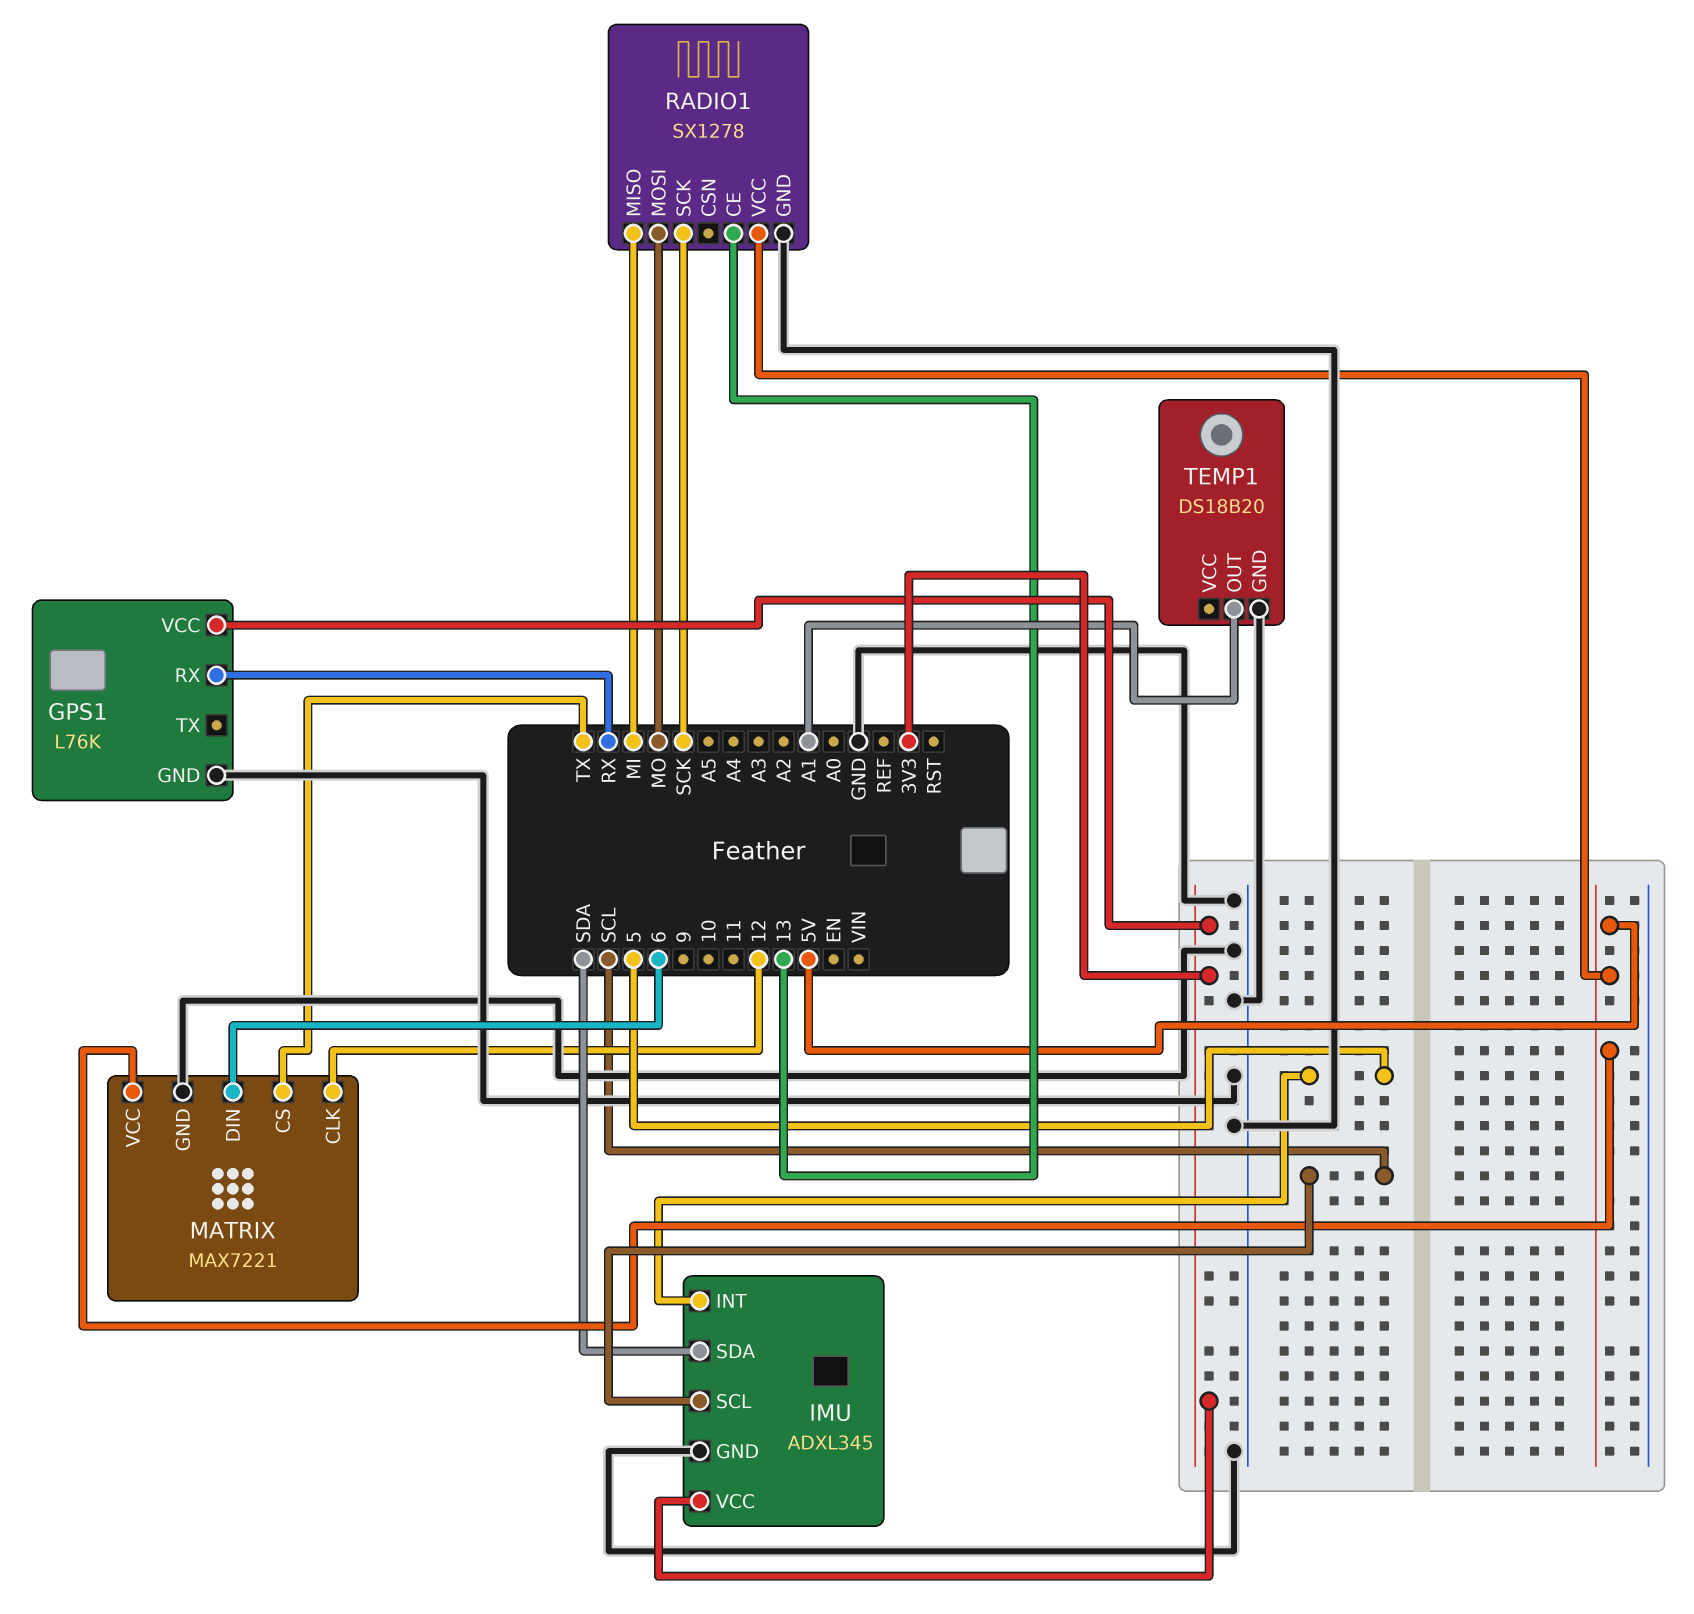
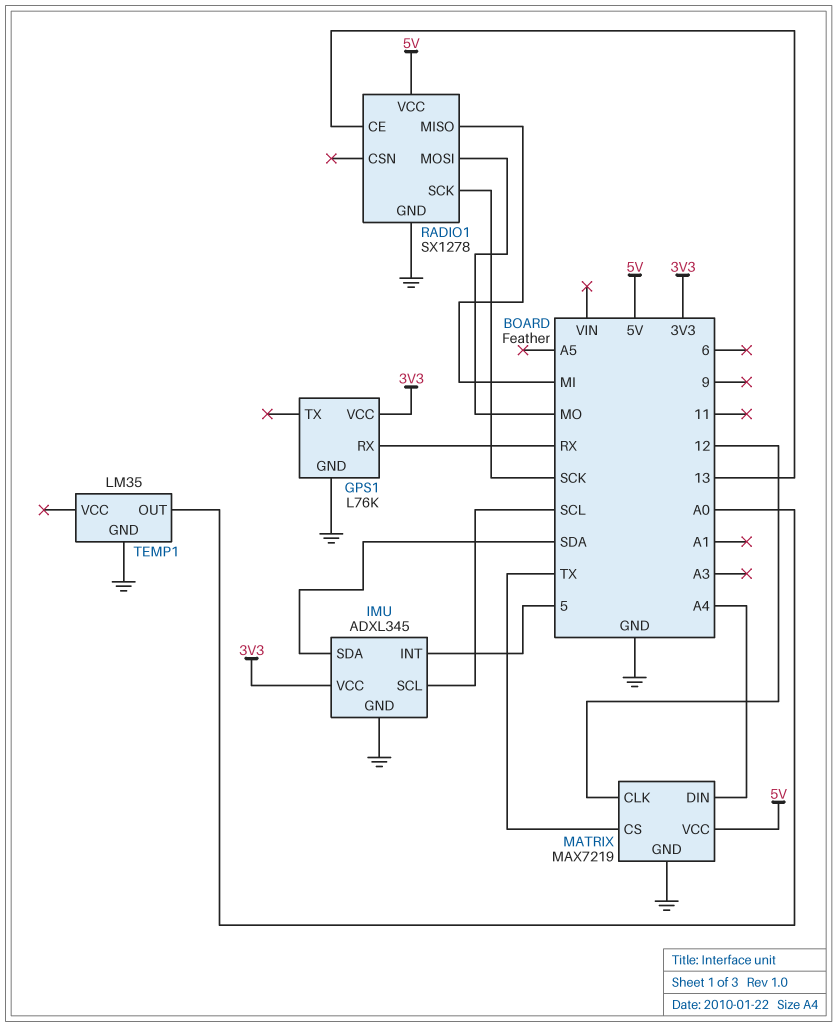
MATRIX: MAX7221 -> MAX7219
MATRIX pin DIN: 6 -> A4
TEMP1: DS18B20 -> LM35
TEMP1 pin OUT: A1 -> A0

